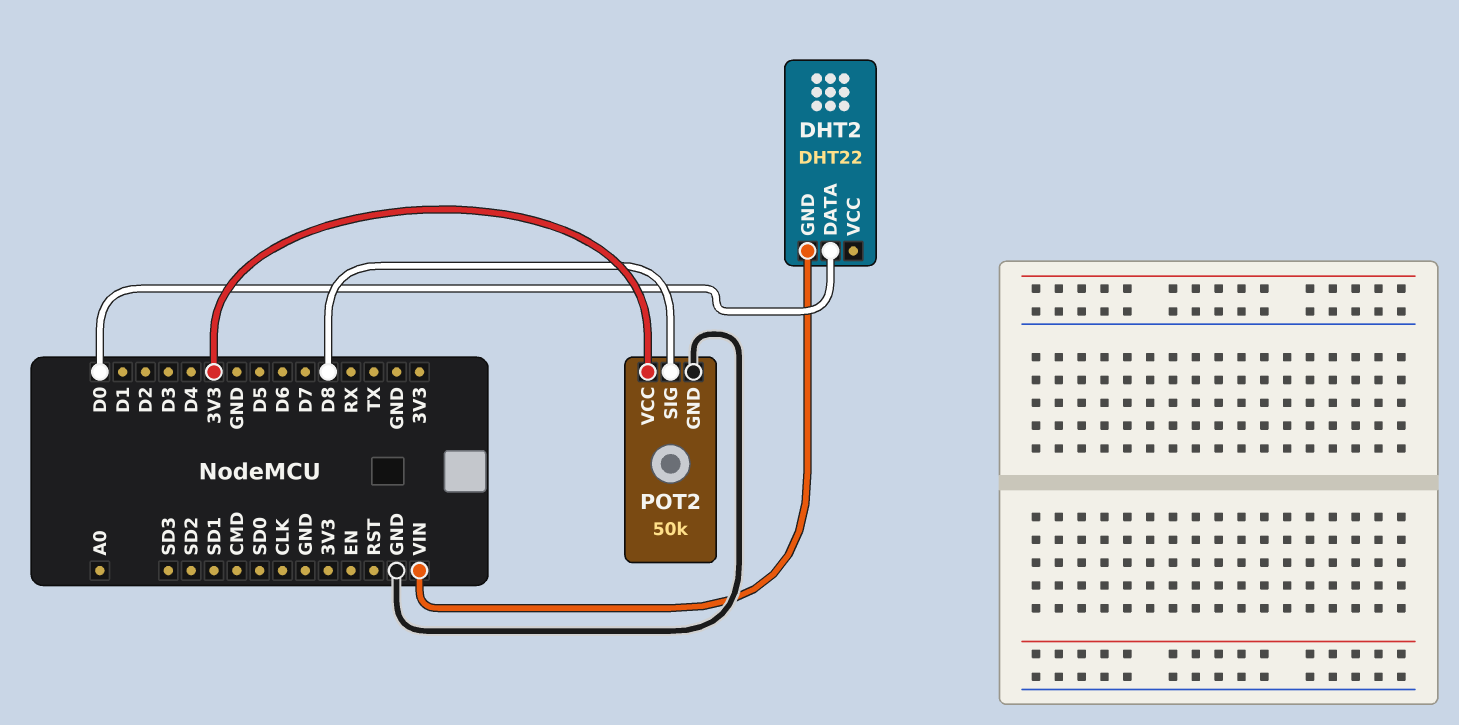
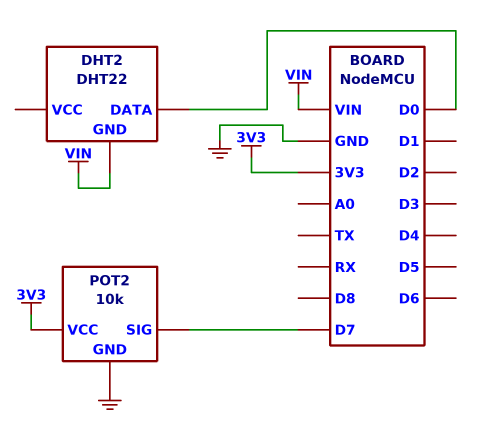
POT2: 50k -> 10k
POT2 pin SIG: D8 -> D7

